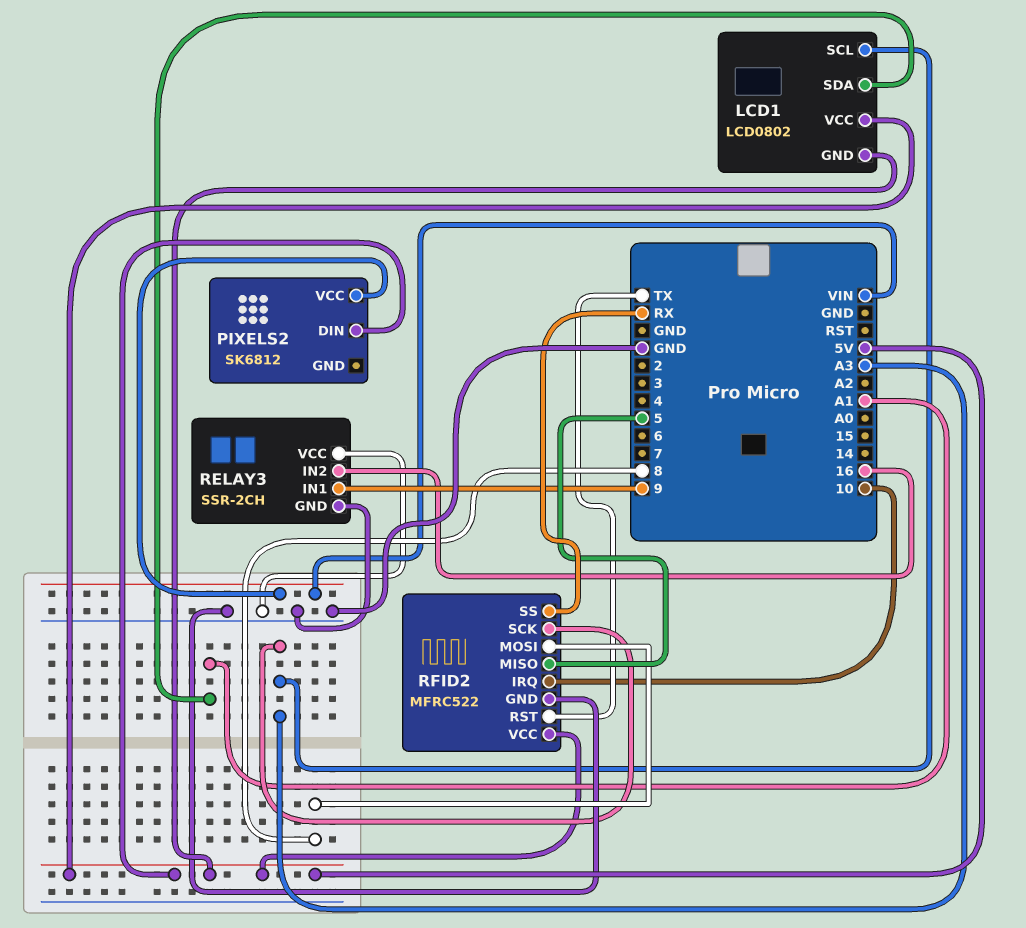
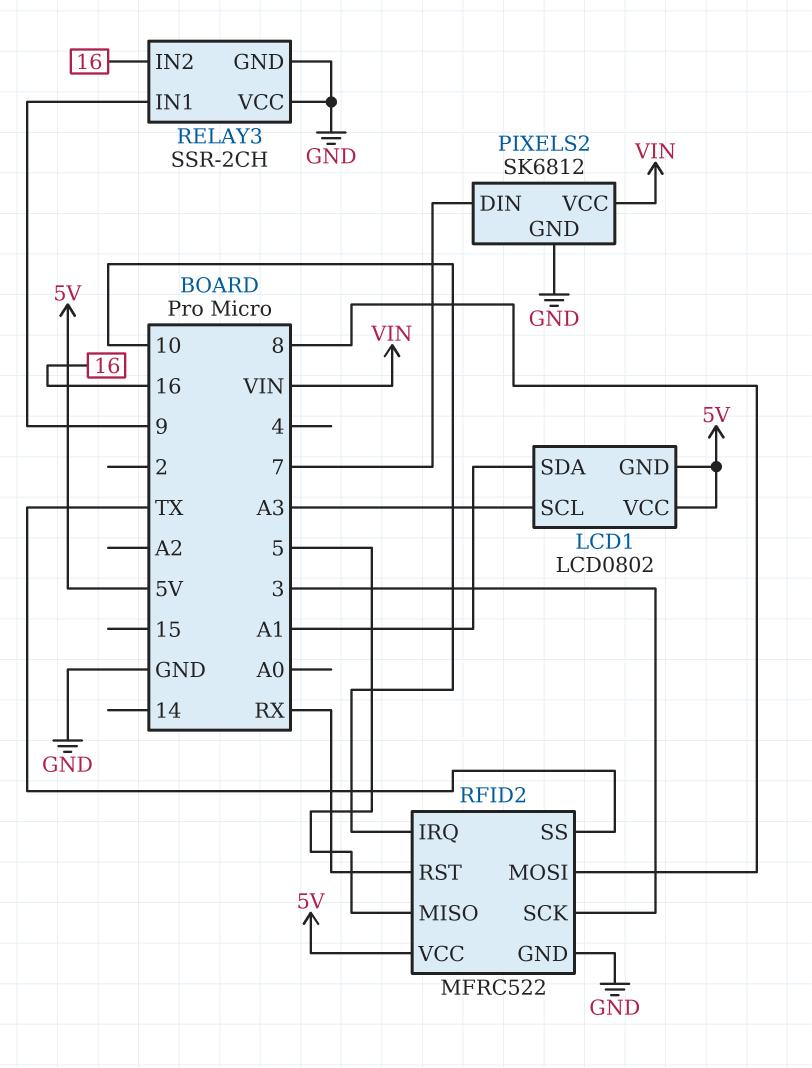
PIXELS2 pin DIN: 5V -> 7
PIXELS2 pin GND: none -> GND
RFID2 pin RST: TX -> RX
RFID2 pin SCK: A3 -> 3
RFID2 pin SS: RX -> TX

